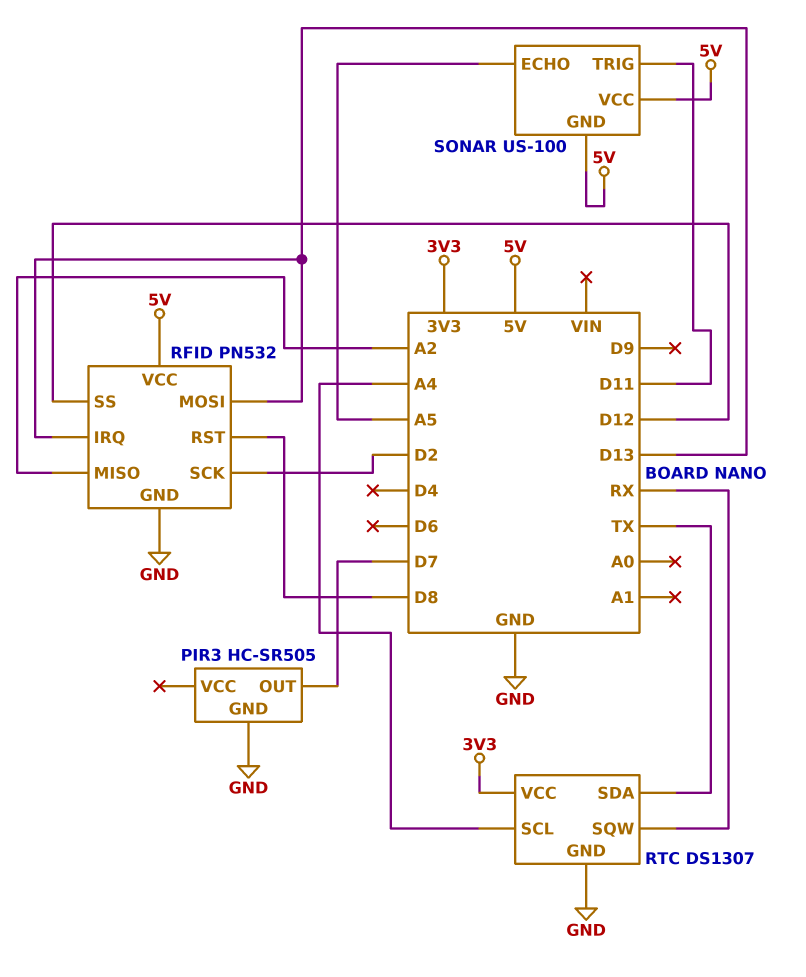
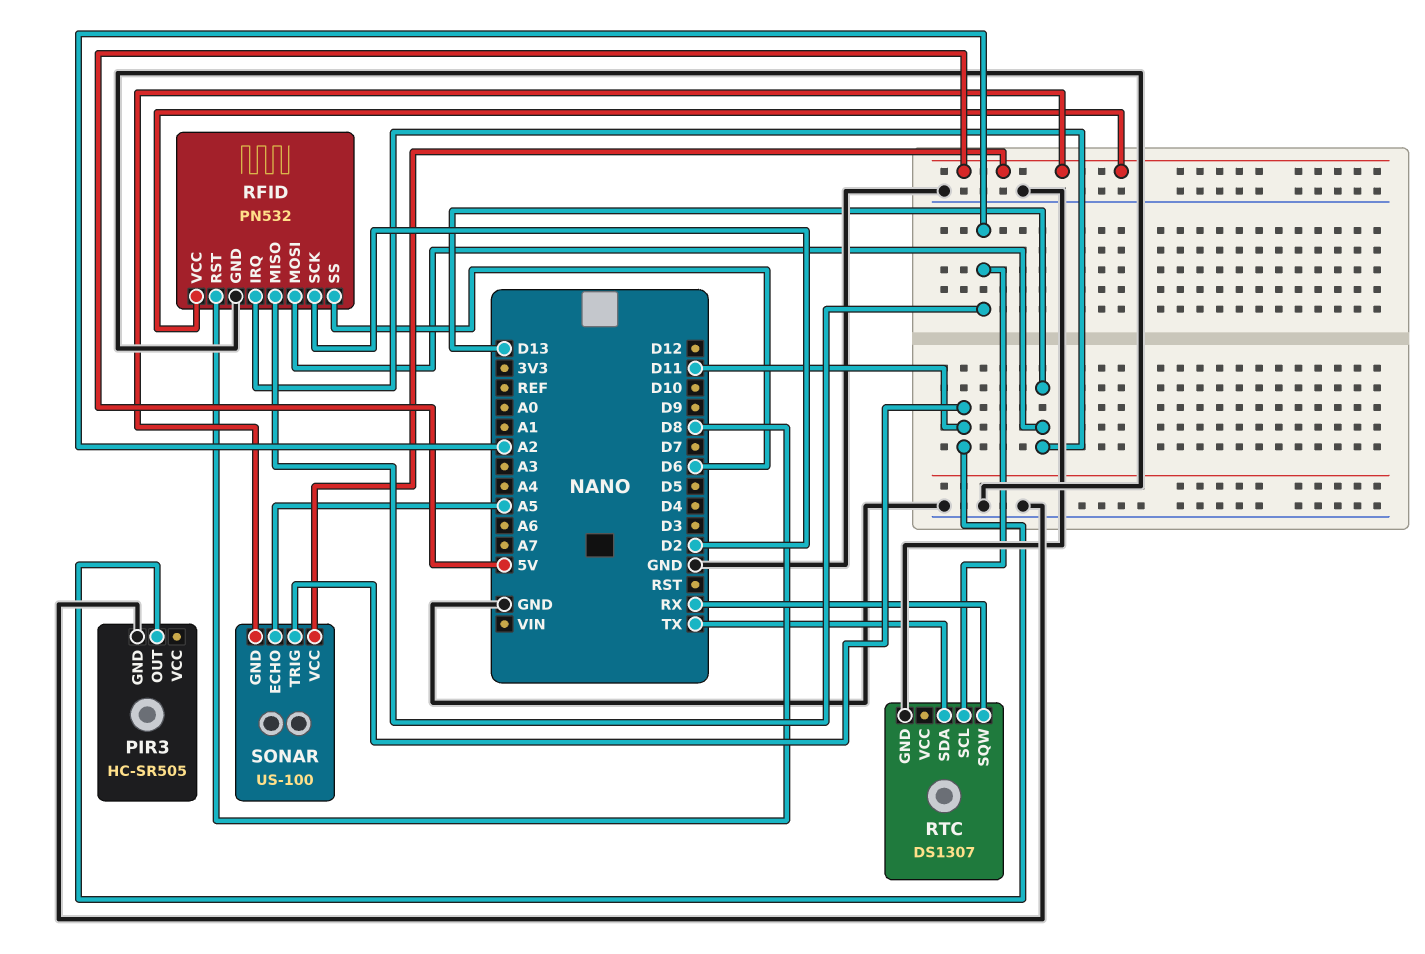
PIR3 pin OUT: D7 -> D11
RFID pin SS: D12 -> D6
RTC pin SCL: A4 -> A2
RTC pin VCC: 3V3 -> none

